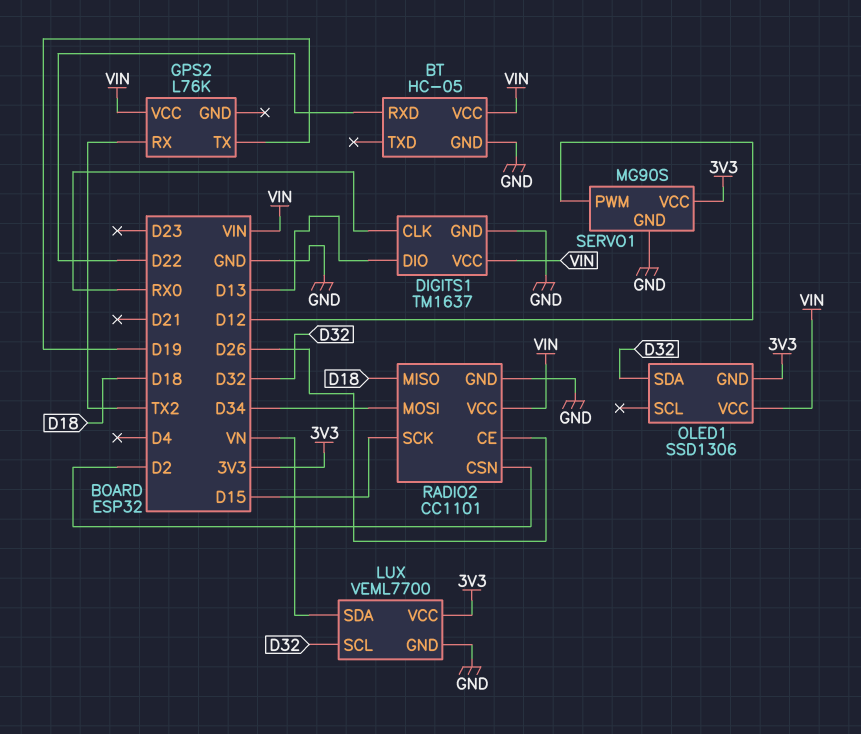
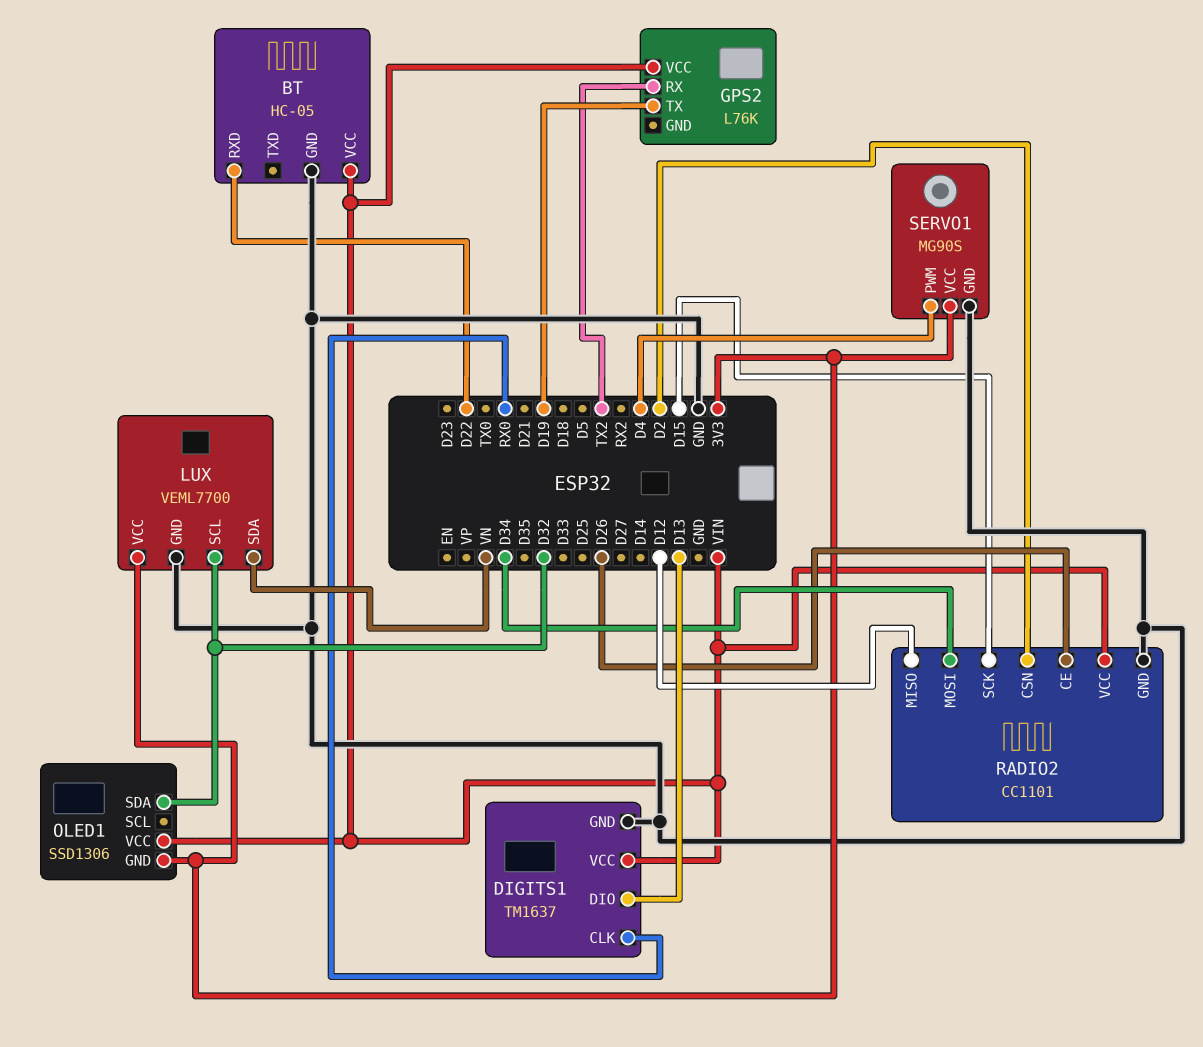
RADIO2 pin MISO: D18 -> D12
SERVO1 pin PWM: D12 -> D4

